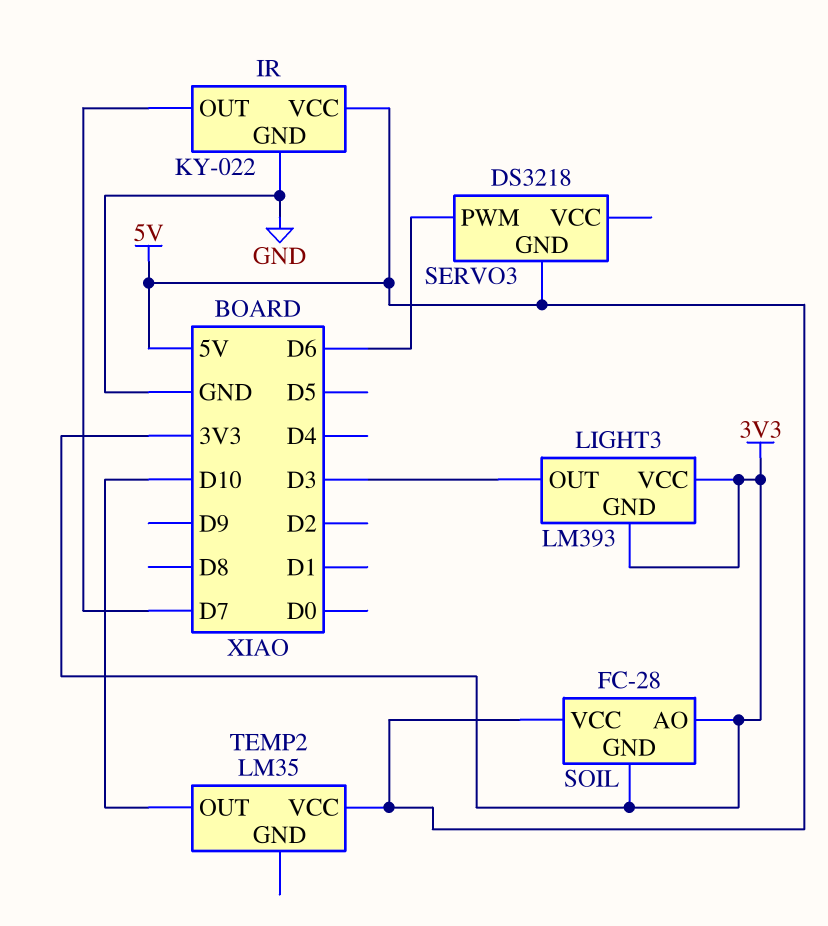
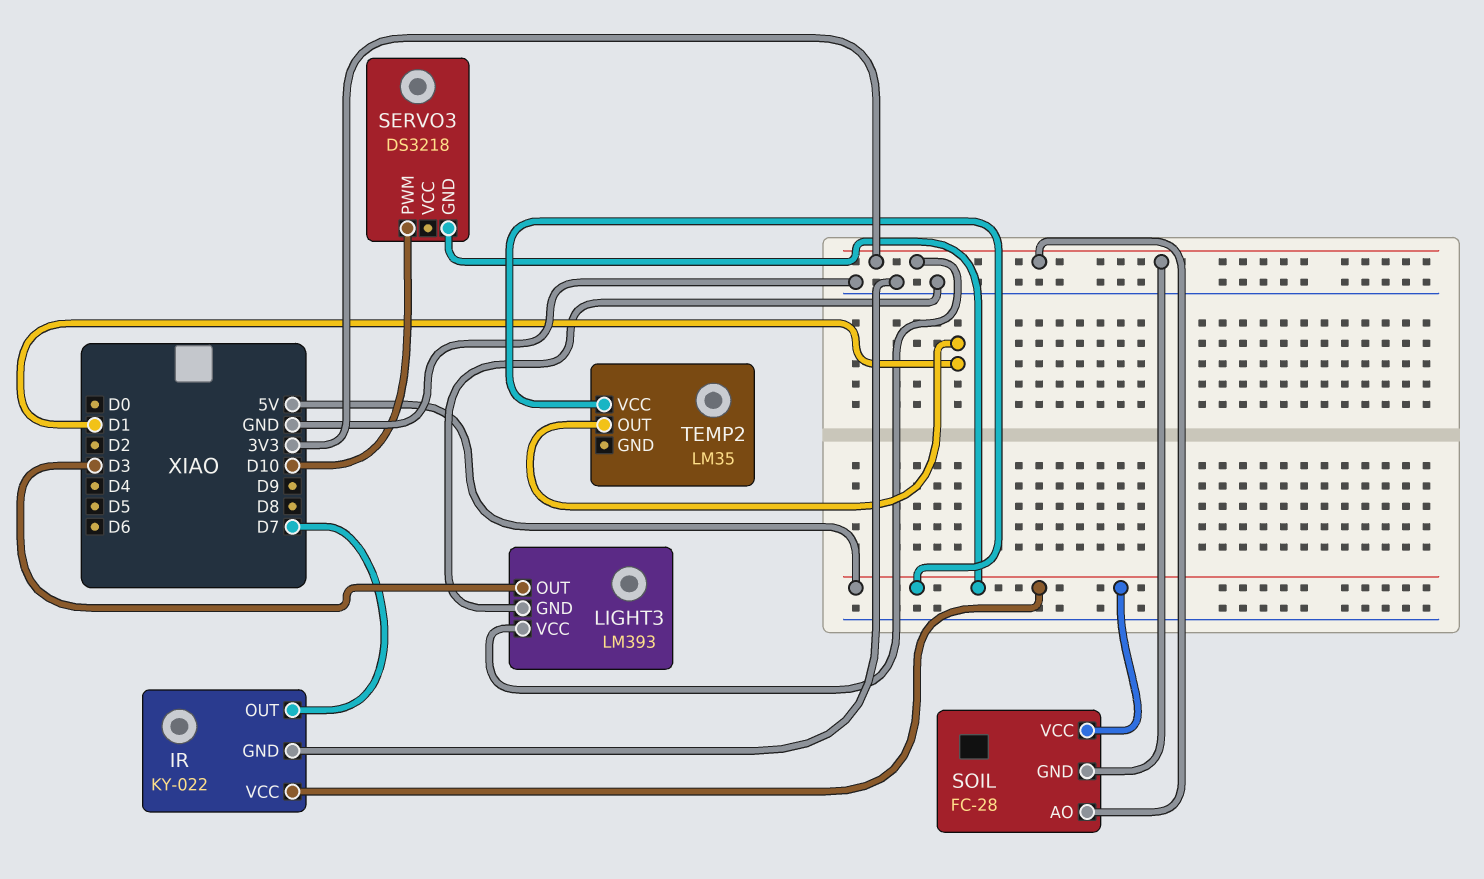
LIGHT3 pin GND: 3V3 -> GND
SERVO3 pin PWM: D6 -> D10
TEMP2 pin OUT: D10 -> D1

